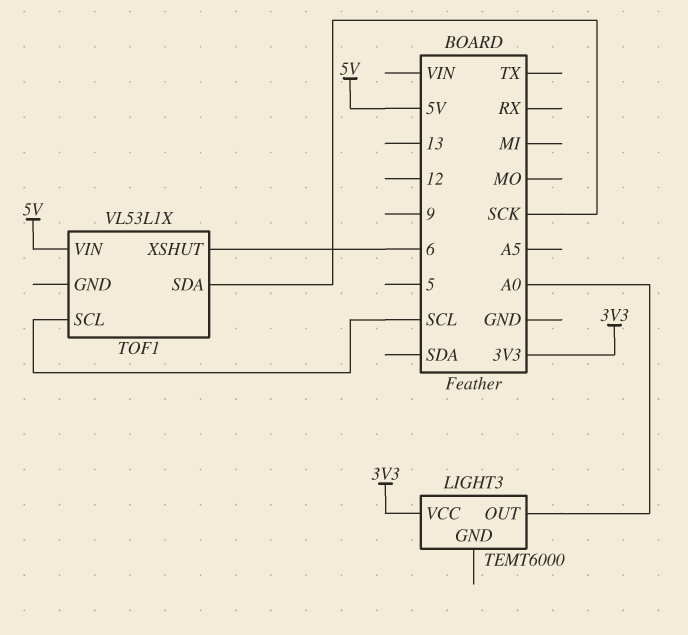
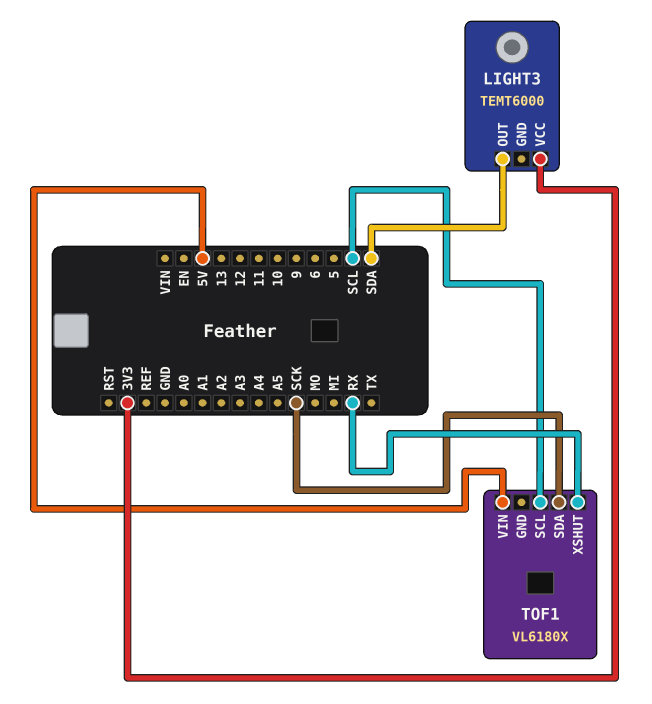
LIGHT3 pin OUT: A0 -> SDA
TOF1: VL53L1X -> VL6180X
TOF1 pin XSHUT: 6 -> RX

